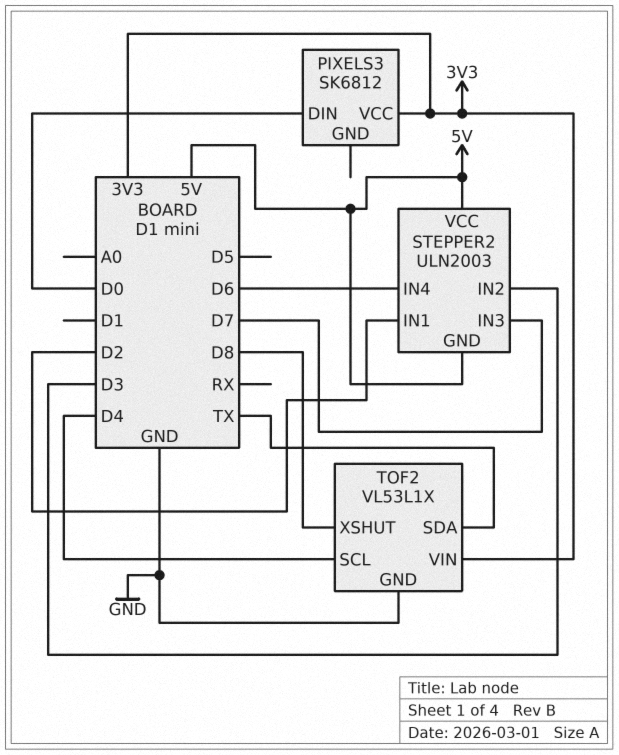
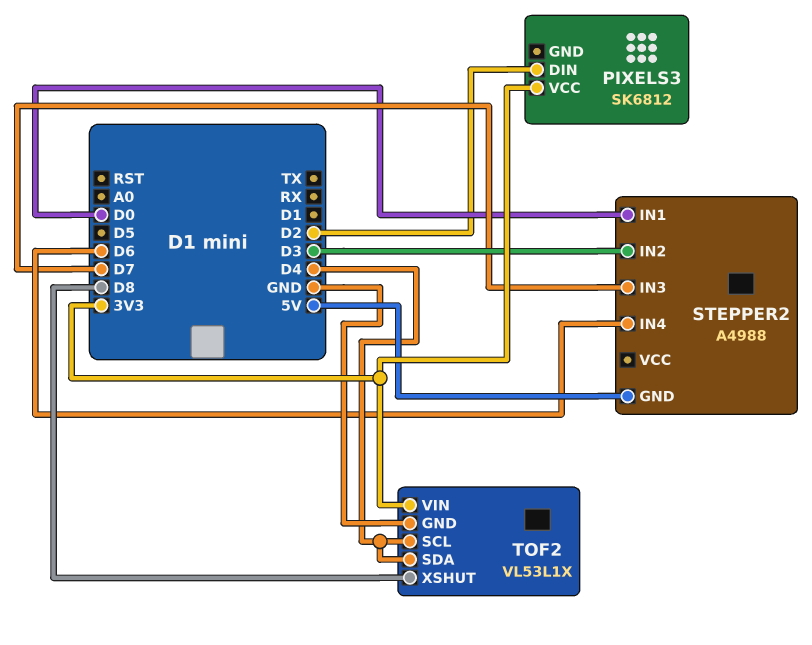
PIXELS3 pin DIN: D0 -> D2
STEPPER2: ULN2003 -> A4988
STEPPER2 pin IN1: D2 -> D0
STEPPER2 pin VCC: 5V -> none
TOF2 pin SDA: TX -> D4

